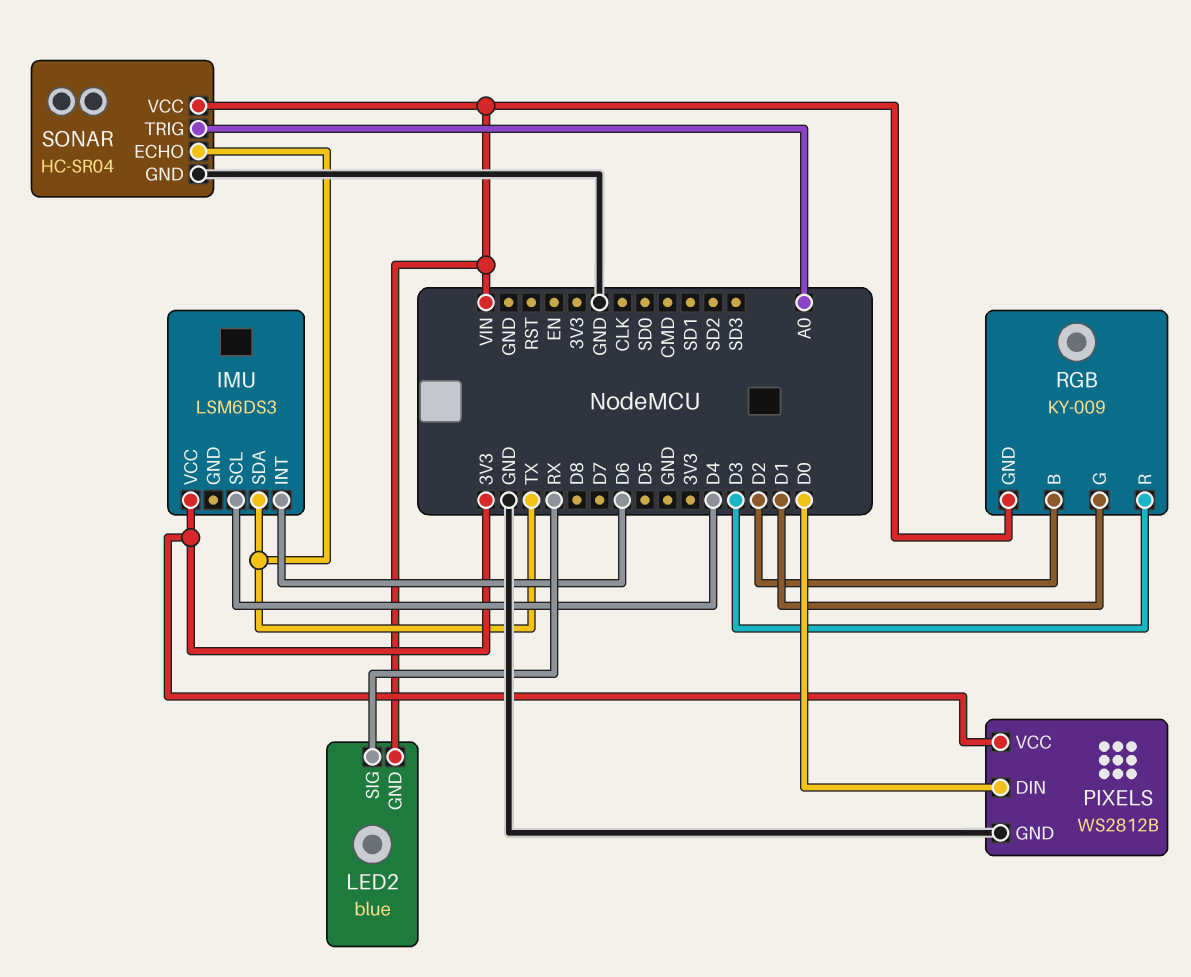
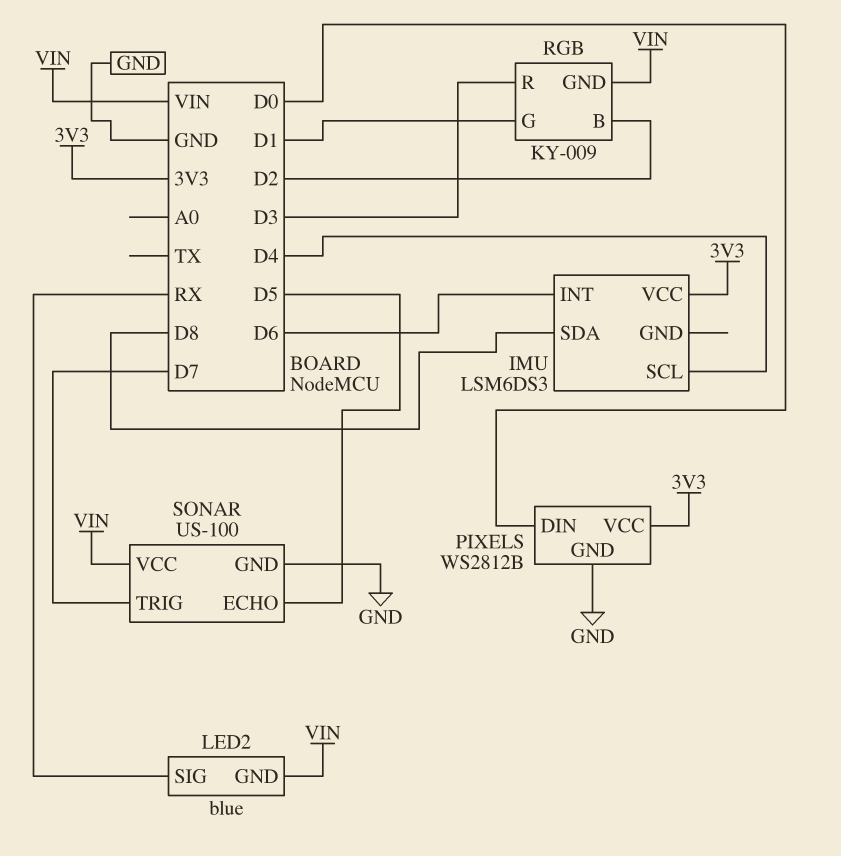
IMU pin SDA: TX -> D8
SONAR: HC-SR04 -> US-100
SONAR pin ECHO: TX -> D5
SONAR pin TRIG: A0 -> D7

